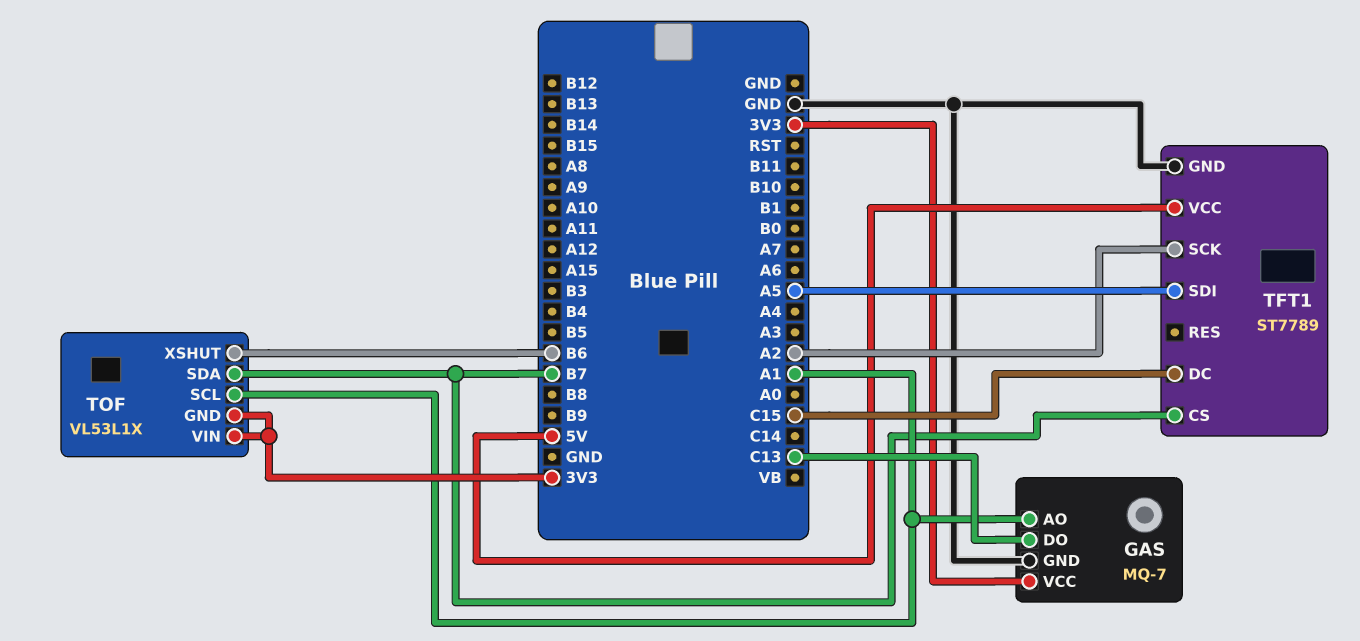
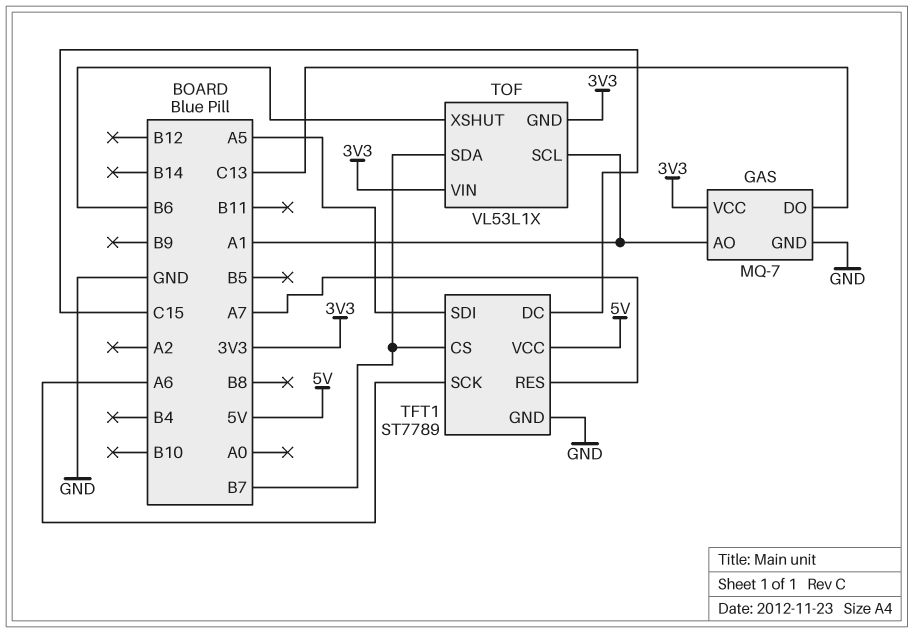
TFT1 pin RES: none -> A7
TFT1 pin SCK: A2 -> A6

